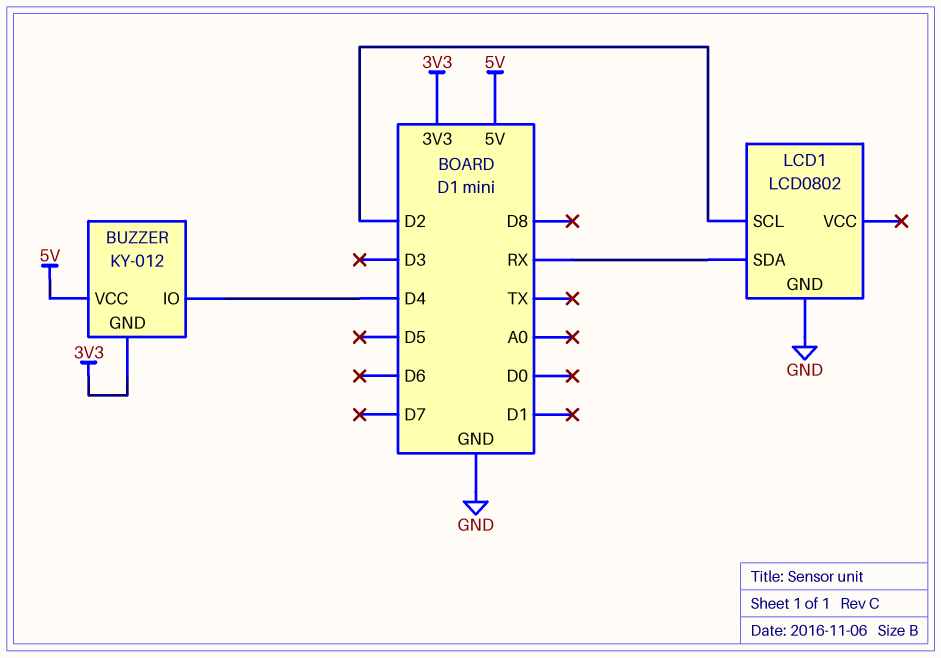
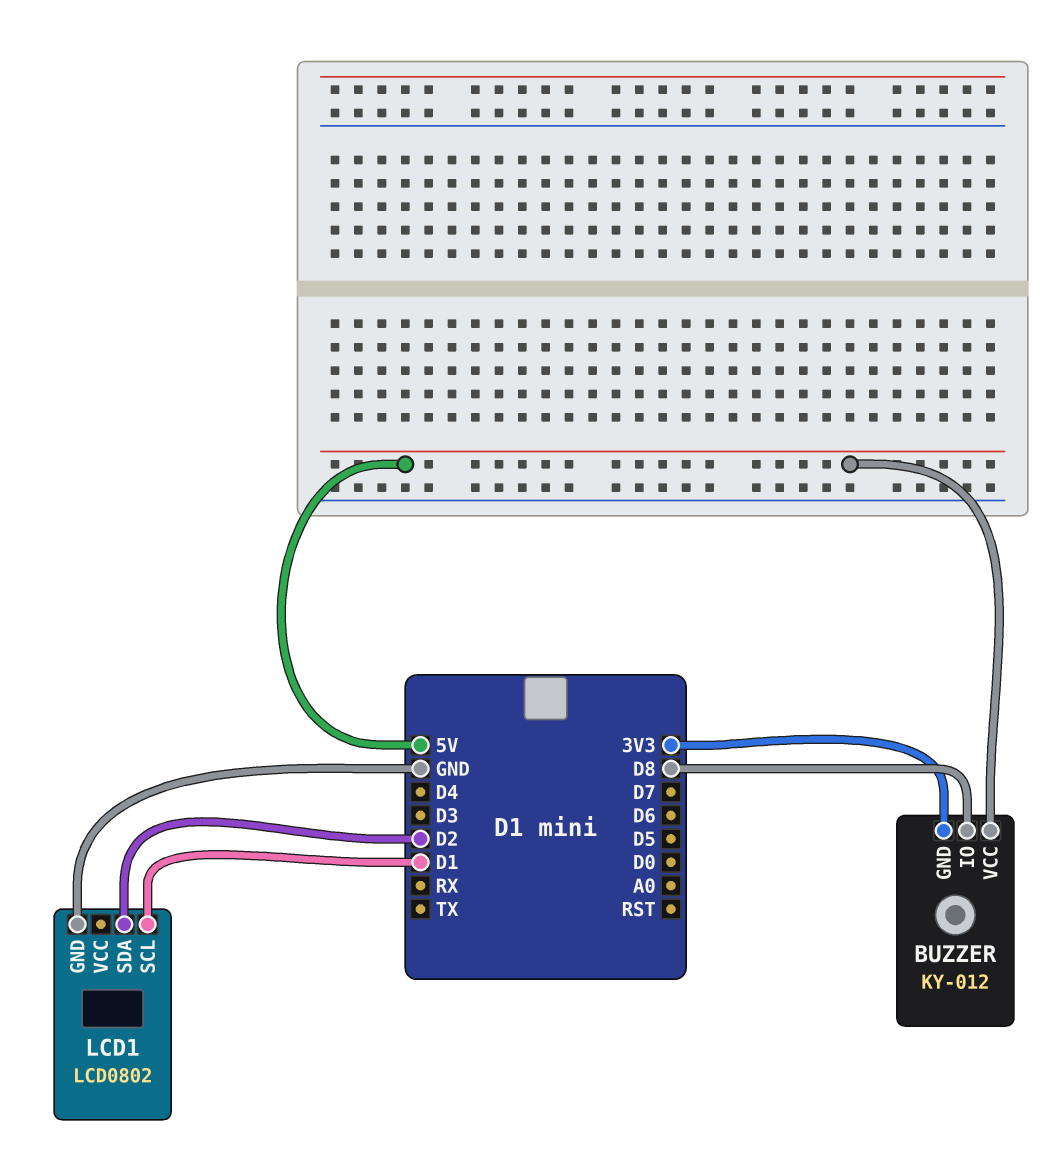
BUZZER pin IO: D4 -> D8
LCD1 pin SCL: D2 -> D1
LCD1 pin SDA: RX -> D2

